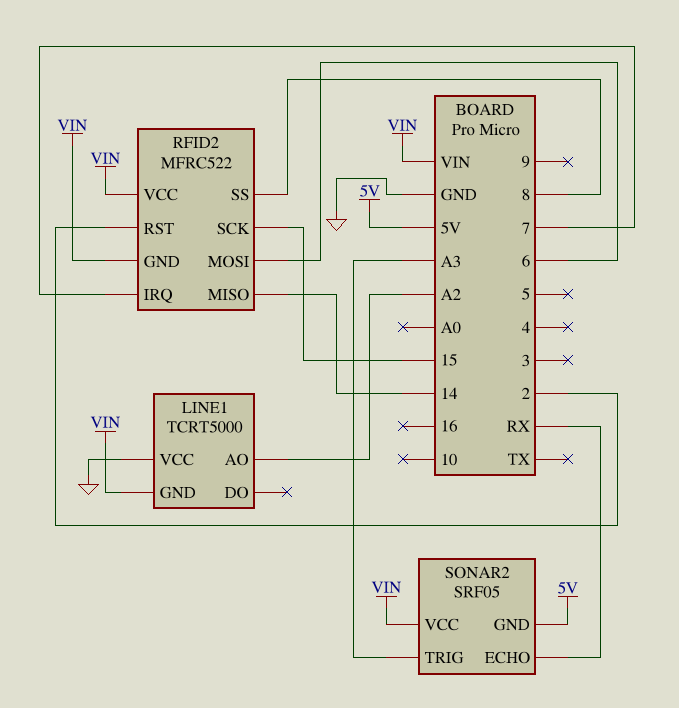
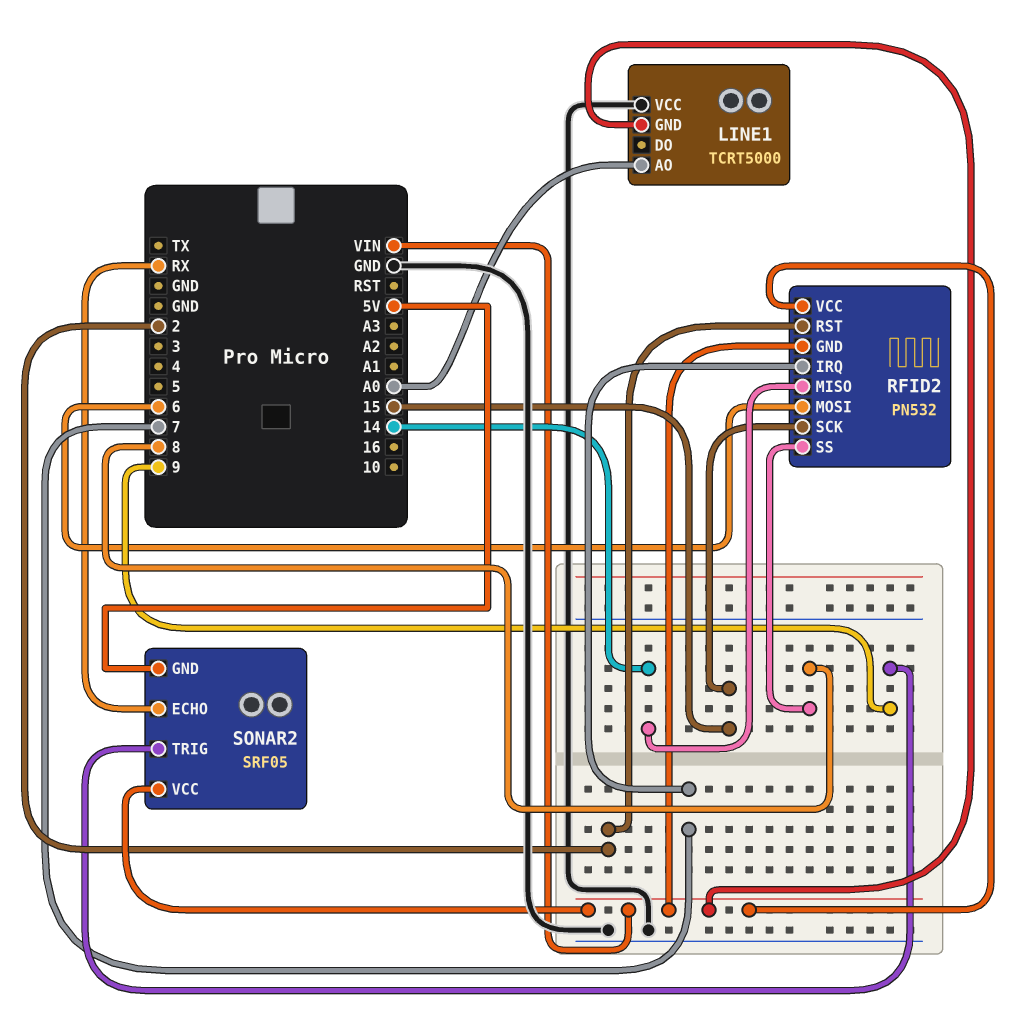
LINE1 pin AO: A2 -> A0
RFID2: MFRC522 -> PN532
SONAR2 pin TRIG: A3 -> 9

